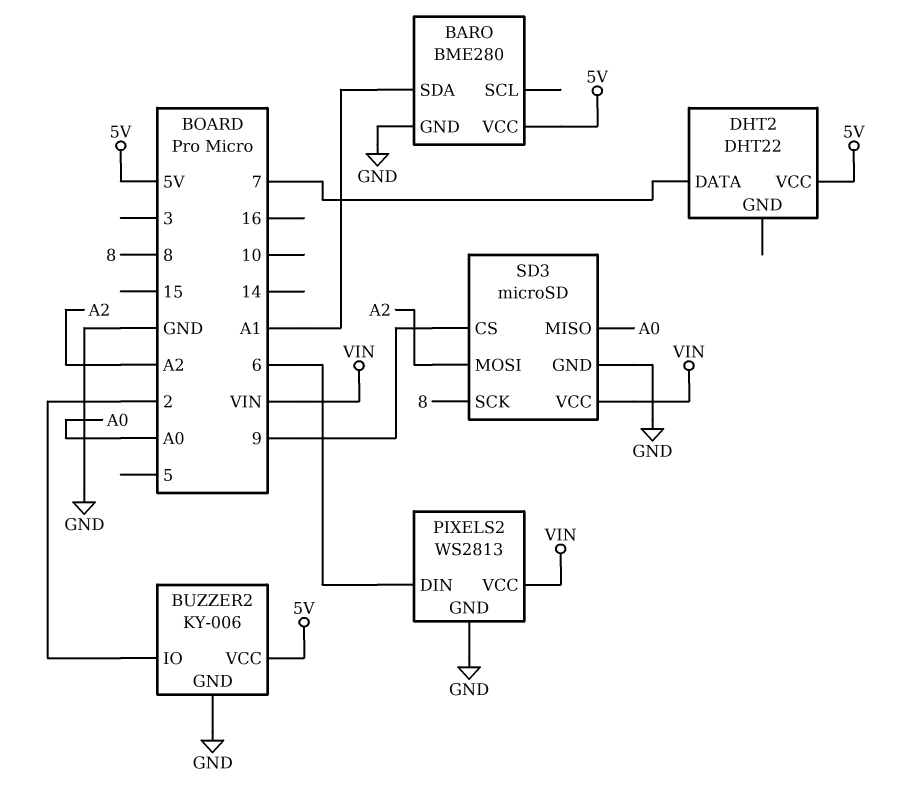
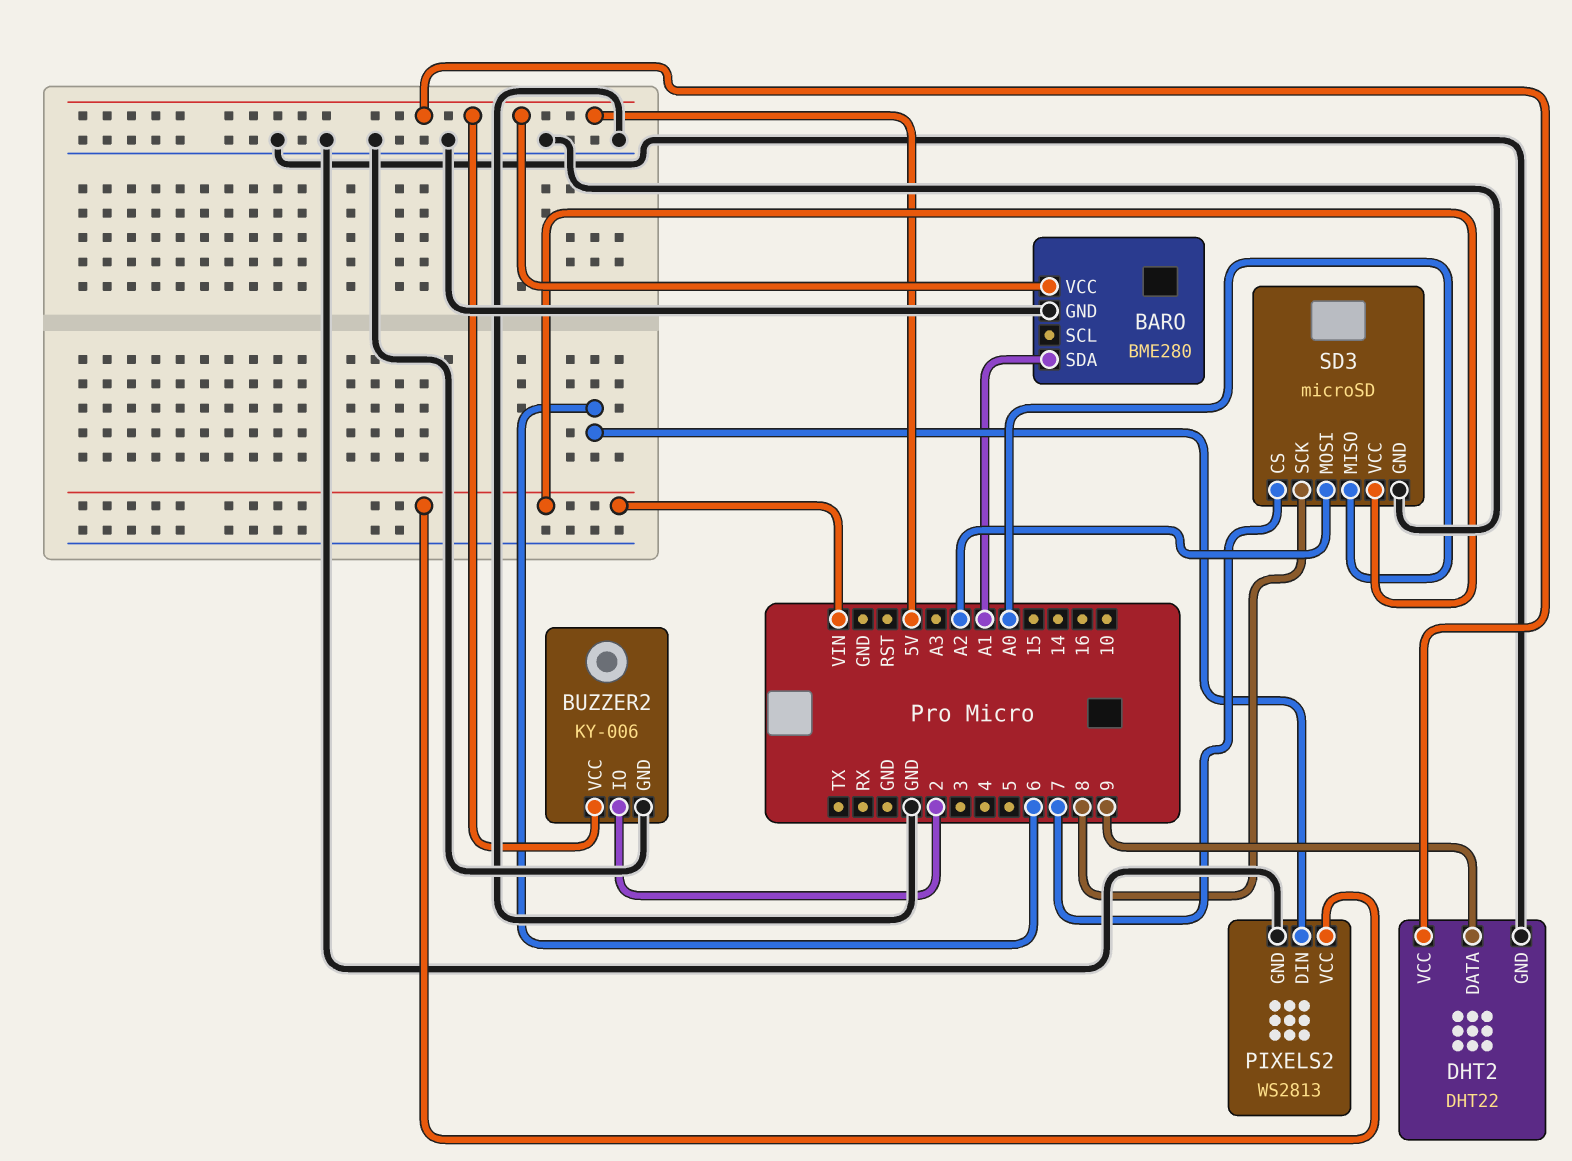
DHT2 pin DATA: 7 -> 9
DHT2 pin GND: none -> GND
SD3 pin CS: 9 -> 7

